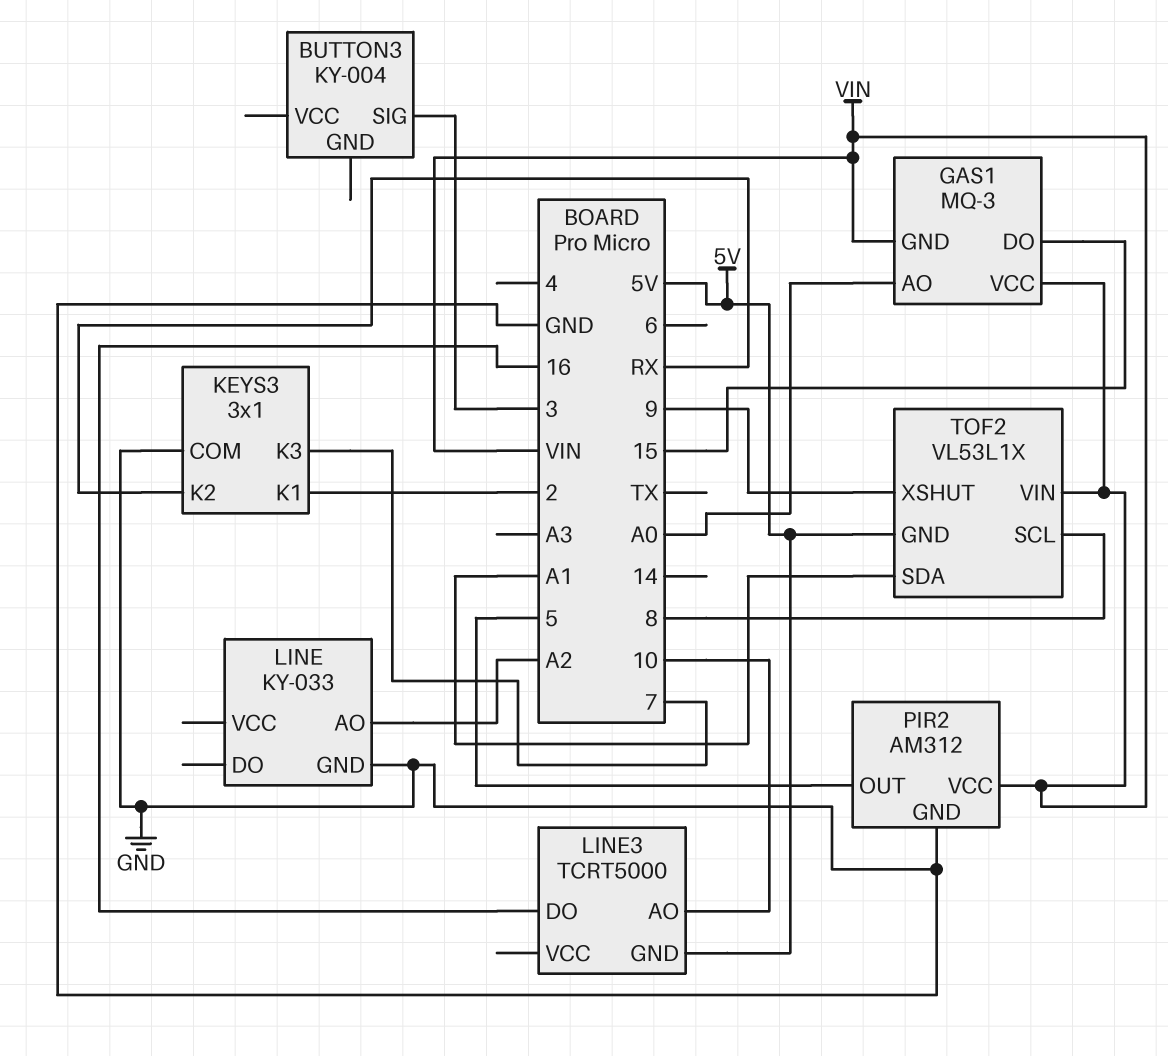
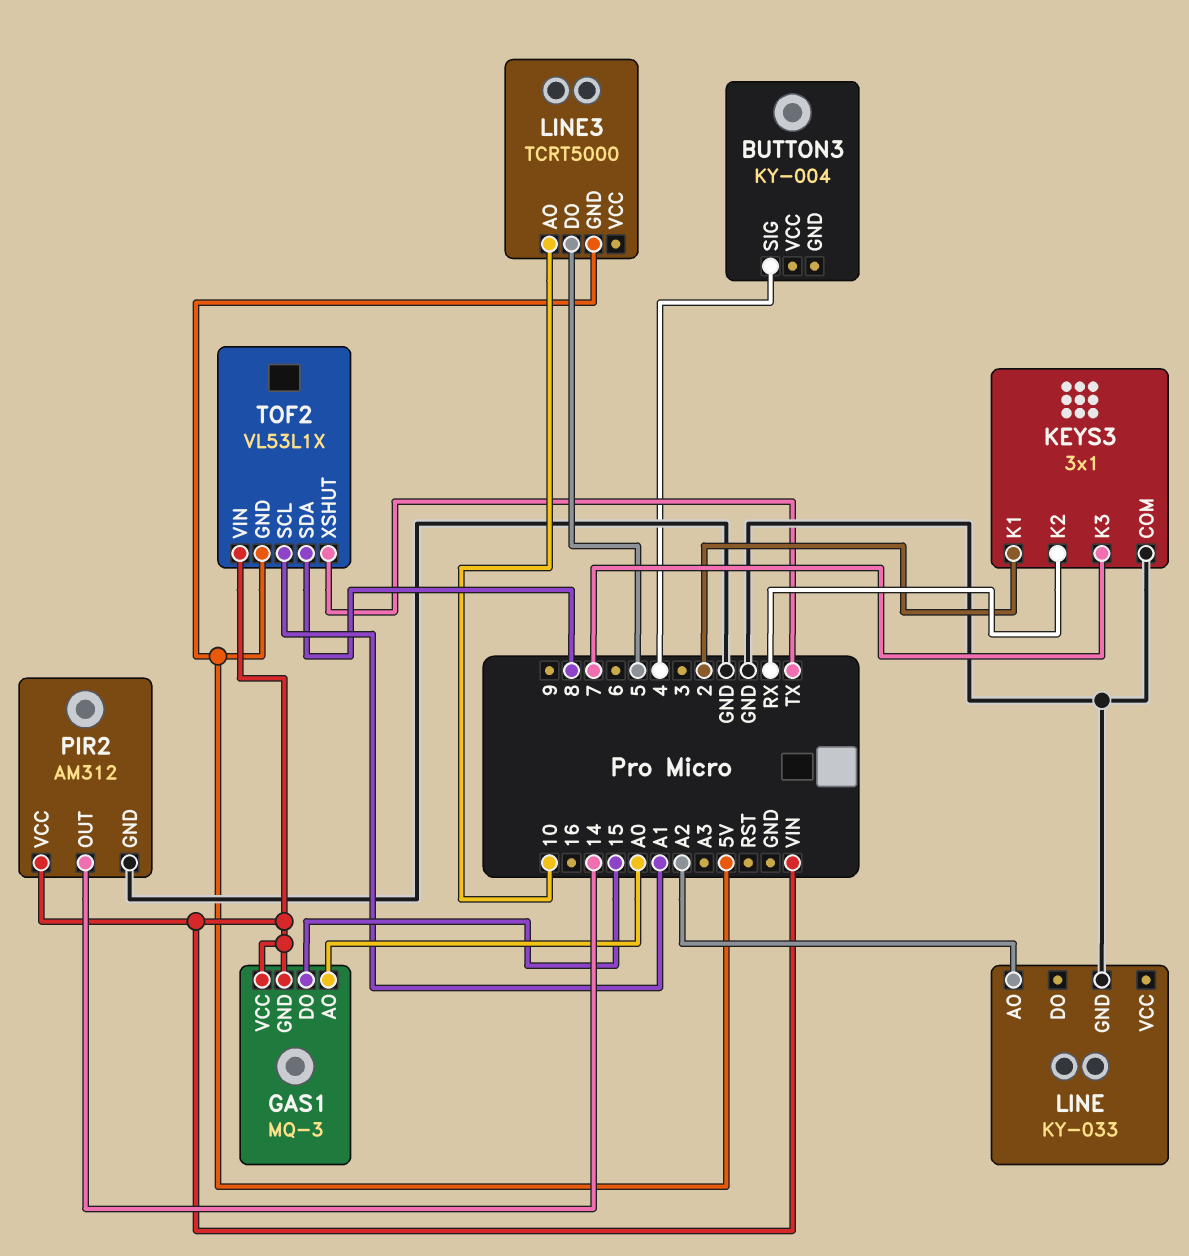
BUTTON3 pin SIG: 3 -> 4
LINE3 pin DO: 16 -> 5
PIR2 pin OUT: 5 -> 14
TOF2 pin SCL: 8 -> A1
TOF2 pin SDA: A1 -> 8
TOF2 pin XSHUT: 9 -> TX

